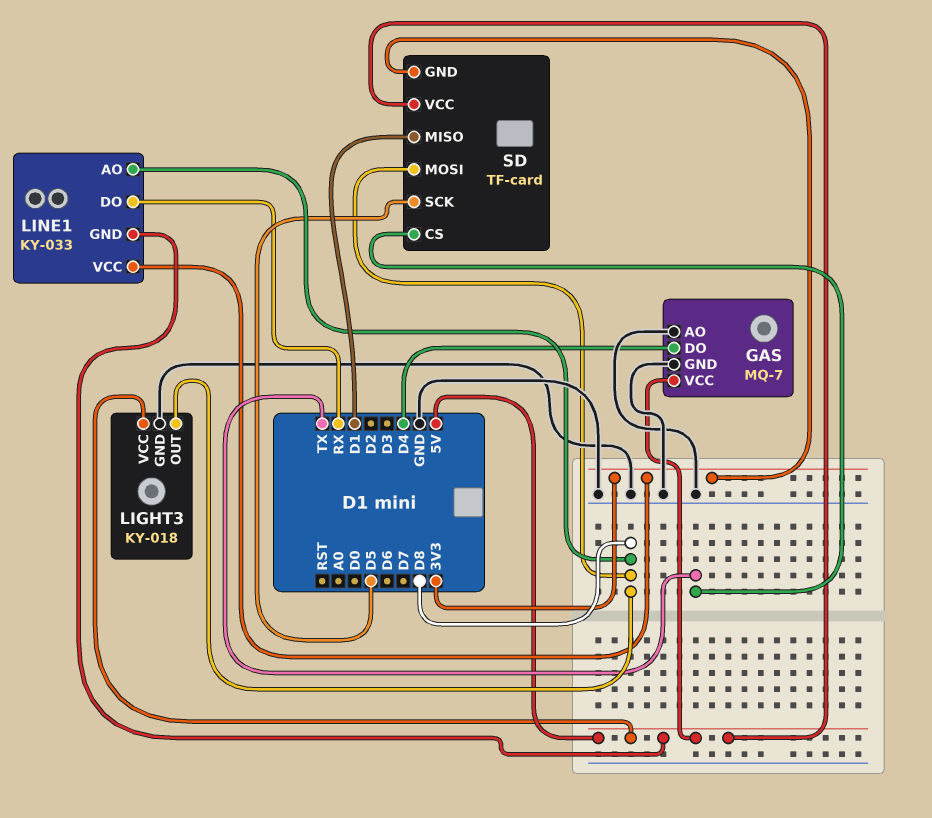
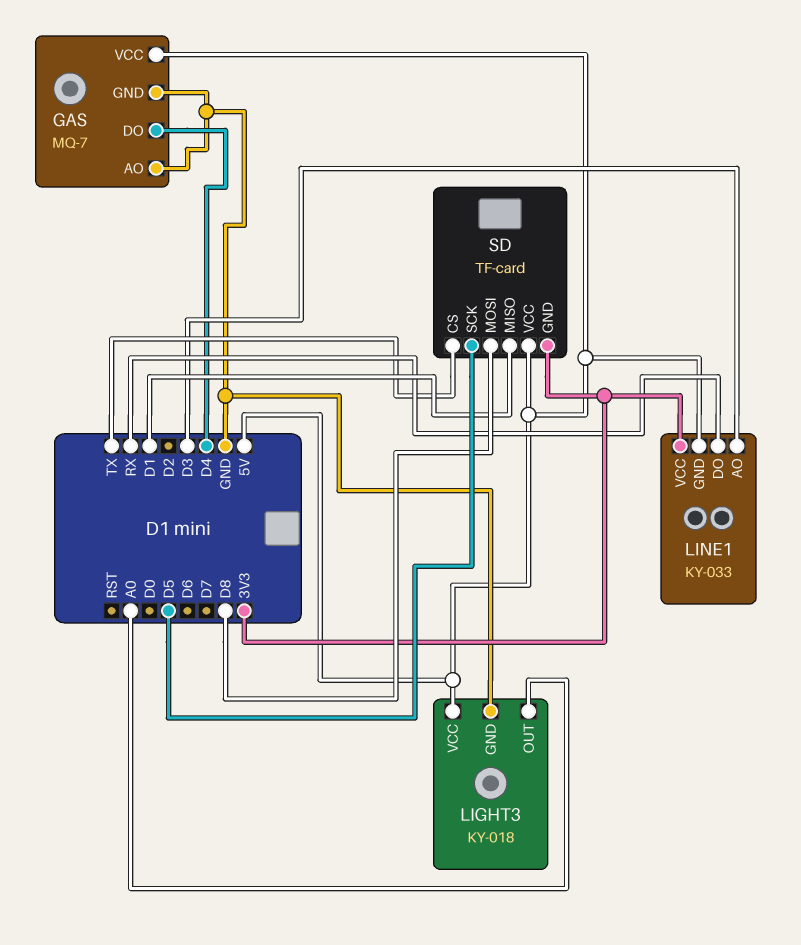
LIGHT3 pin OUT: D8 -> A0
LINE1 pin AO: D8 -> D3

